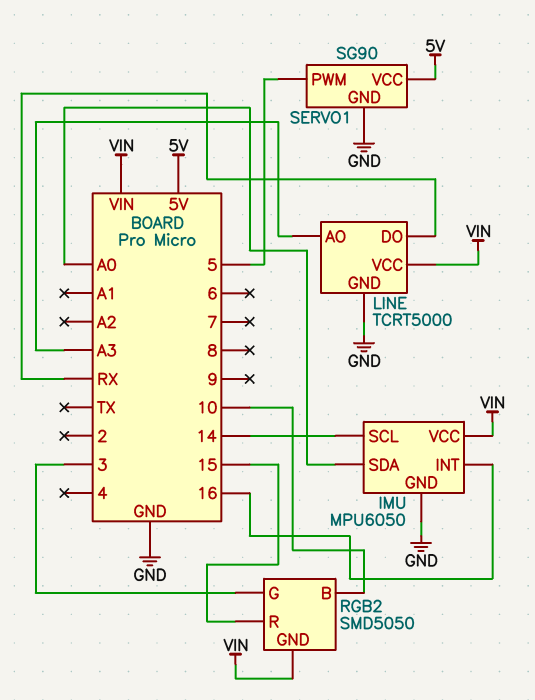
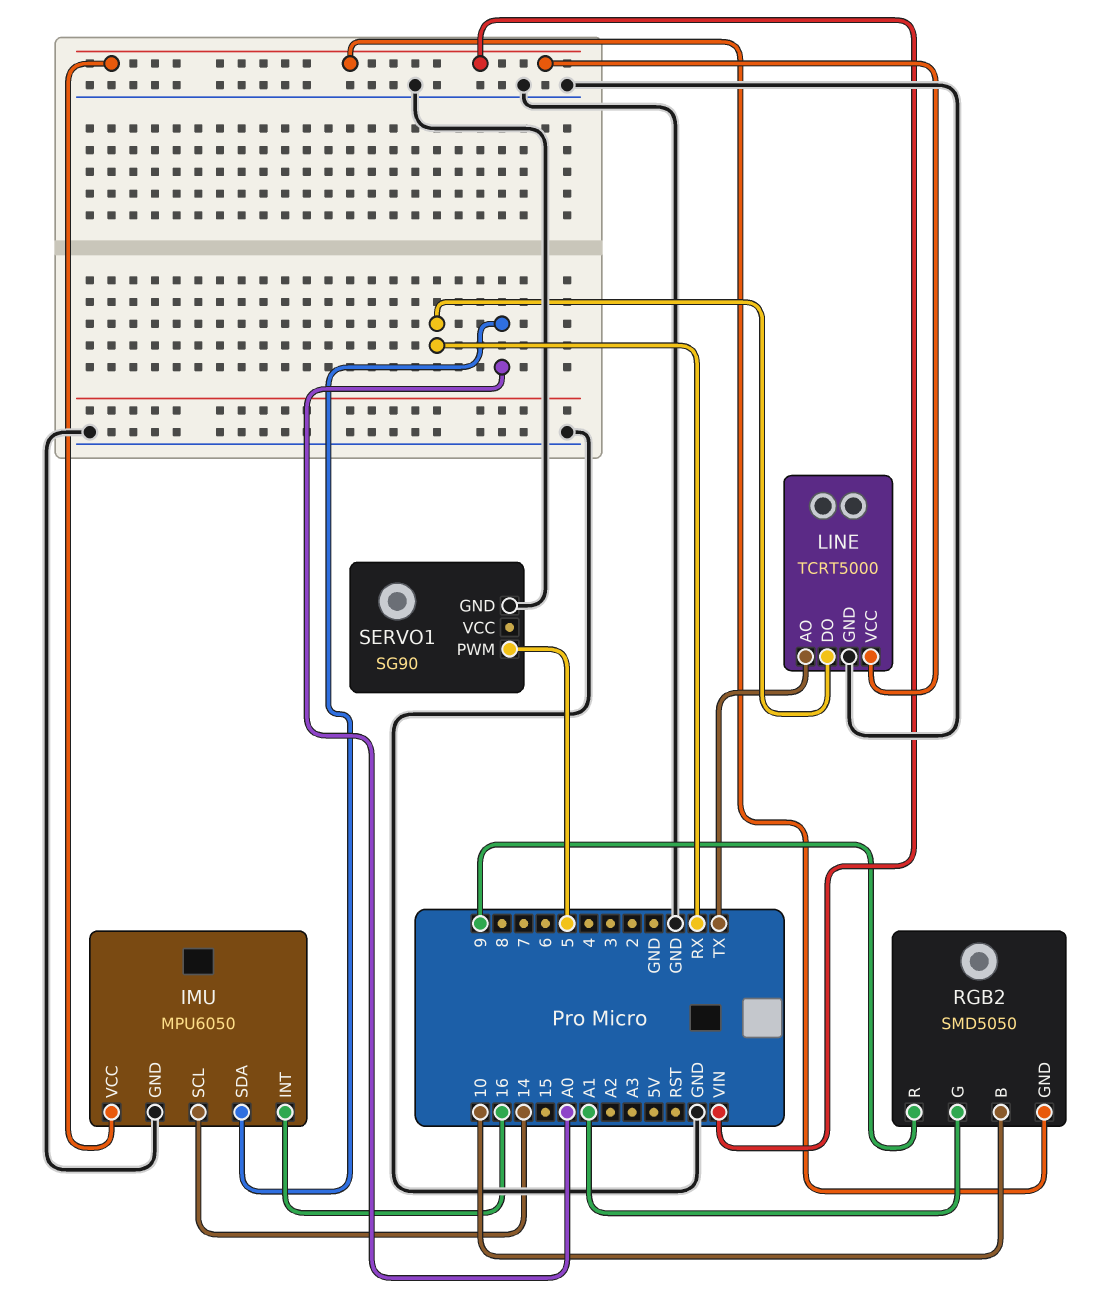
LINE pin AO: A3 -> TX
RGB2 pin G: 3 -> A1
RGB2 pin R: 15 -> 9
SERVO1 pin VCC: 5V -> none

